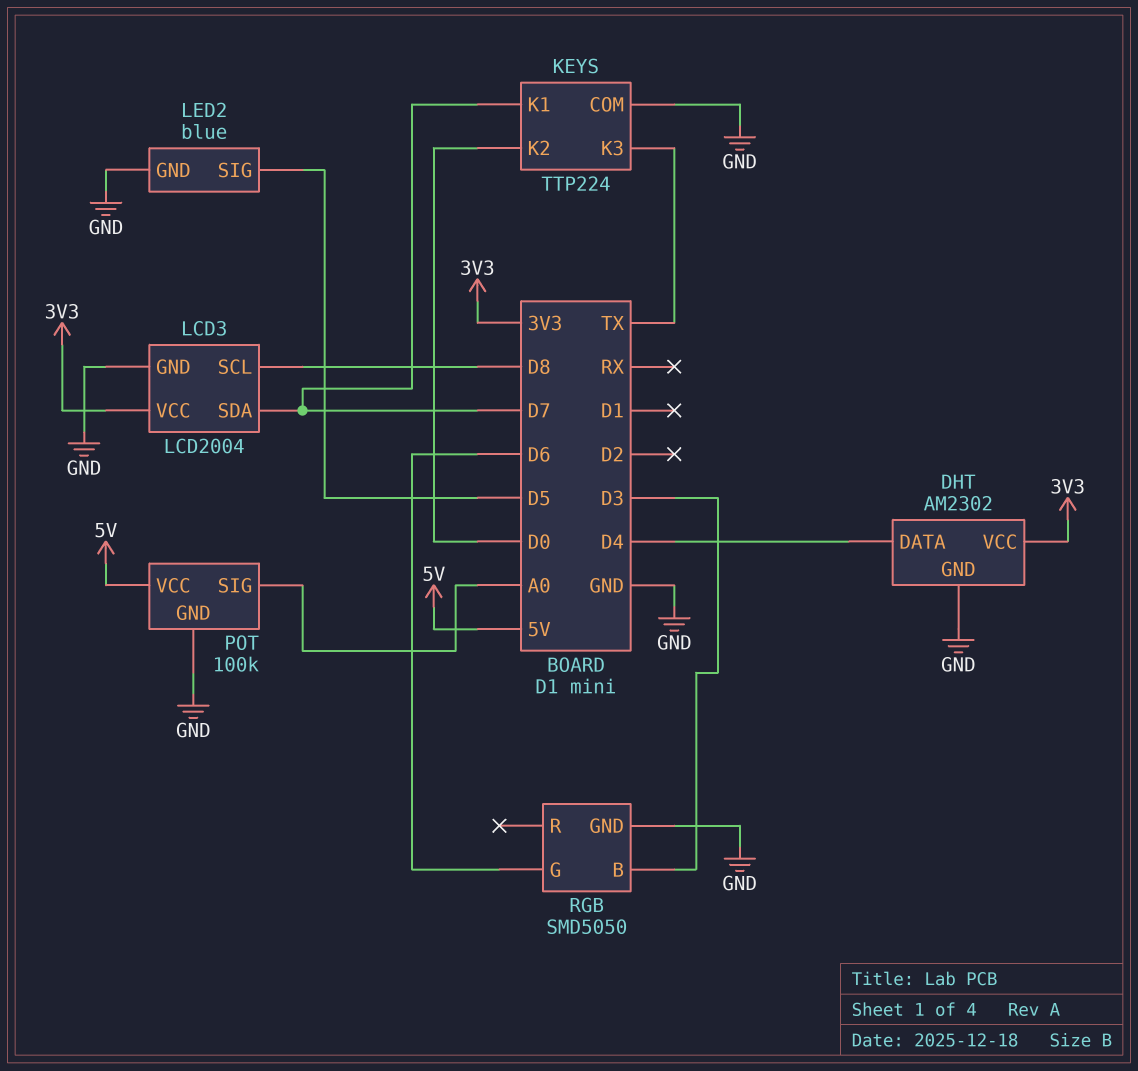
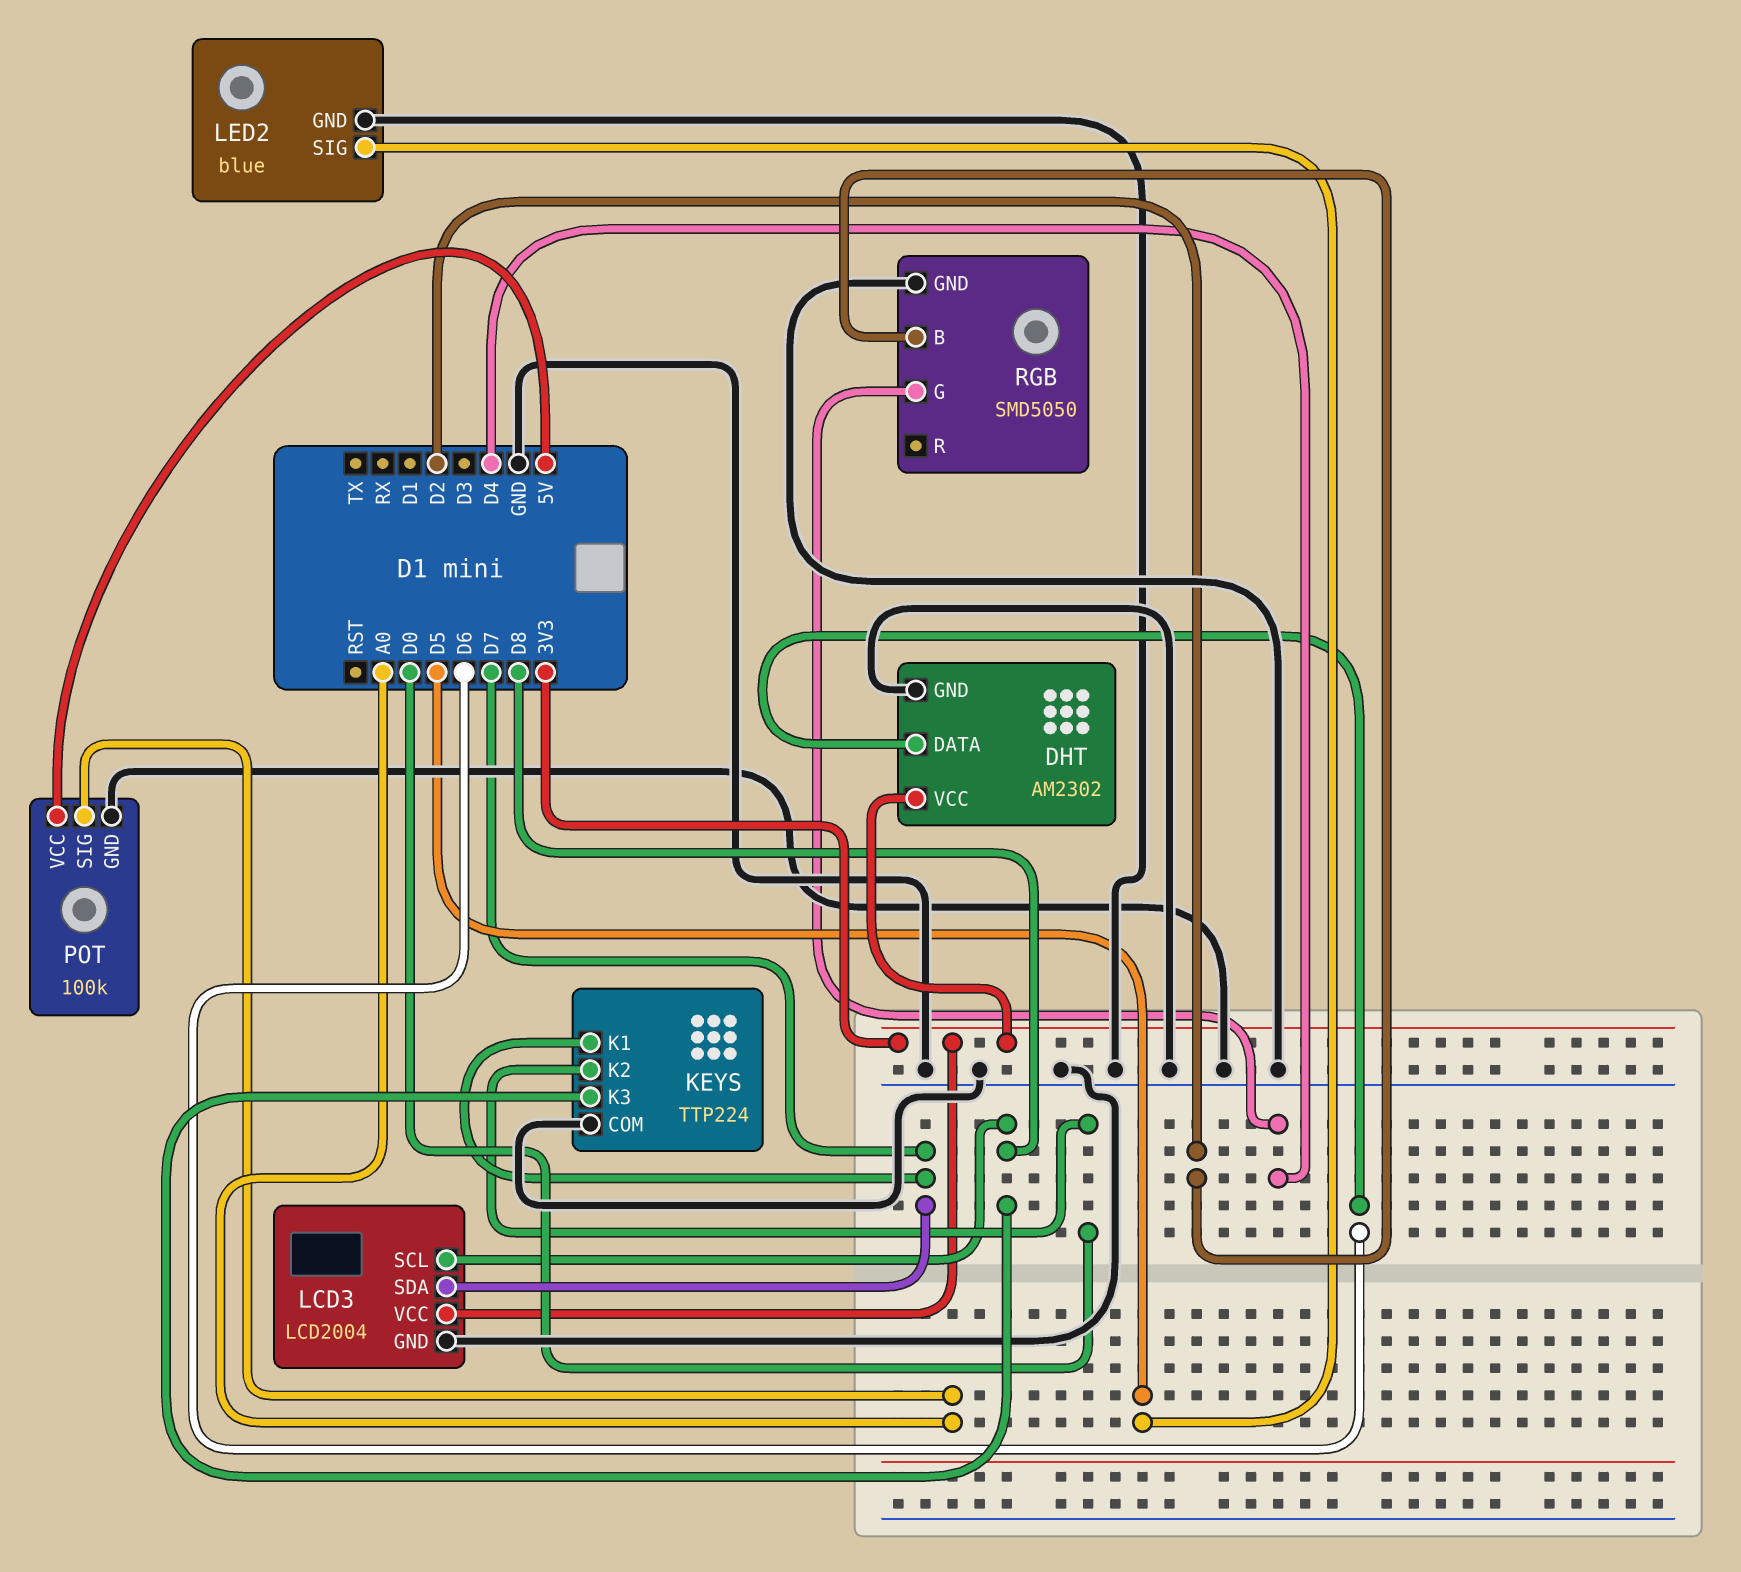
DHT pin DATA: D4 -> D6
KEYS pin K3: TX -> D8
RGB pin B: D3 -> D2
RGB pin G: D6 -> D4

